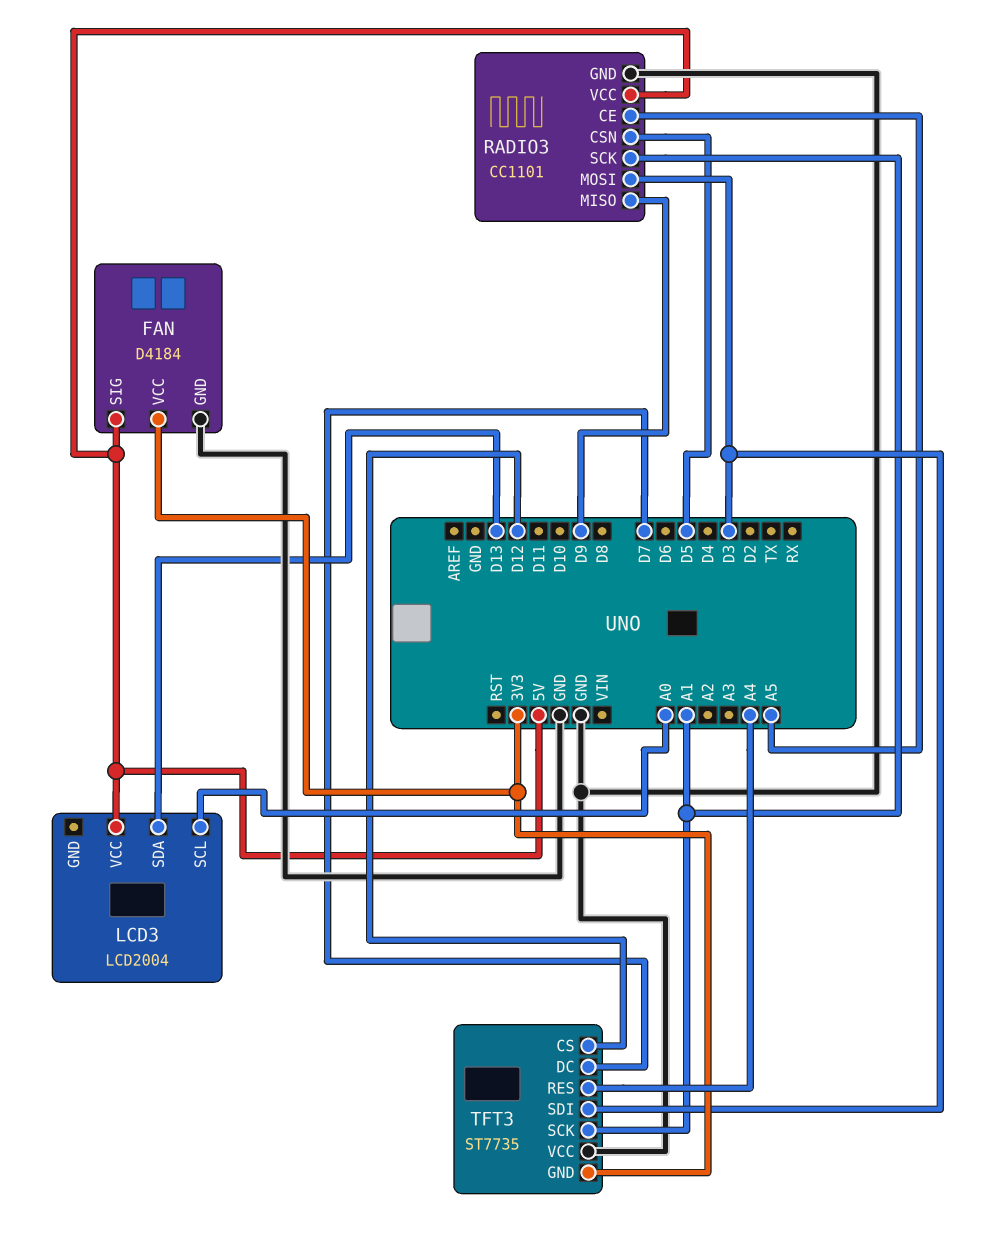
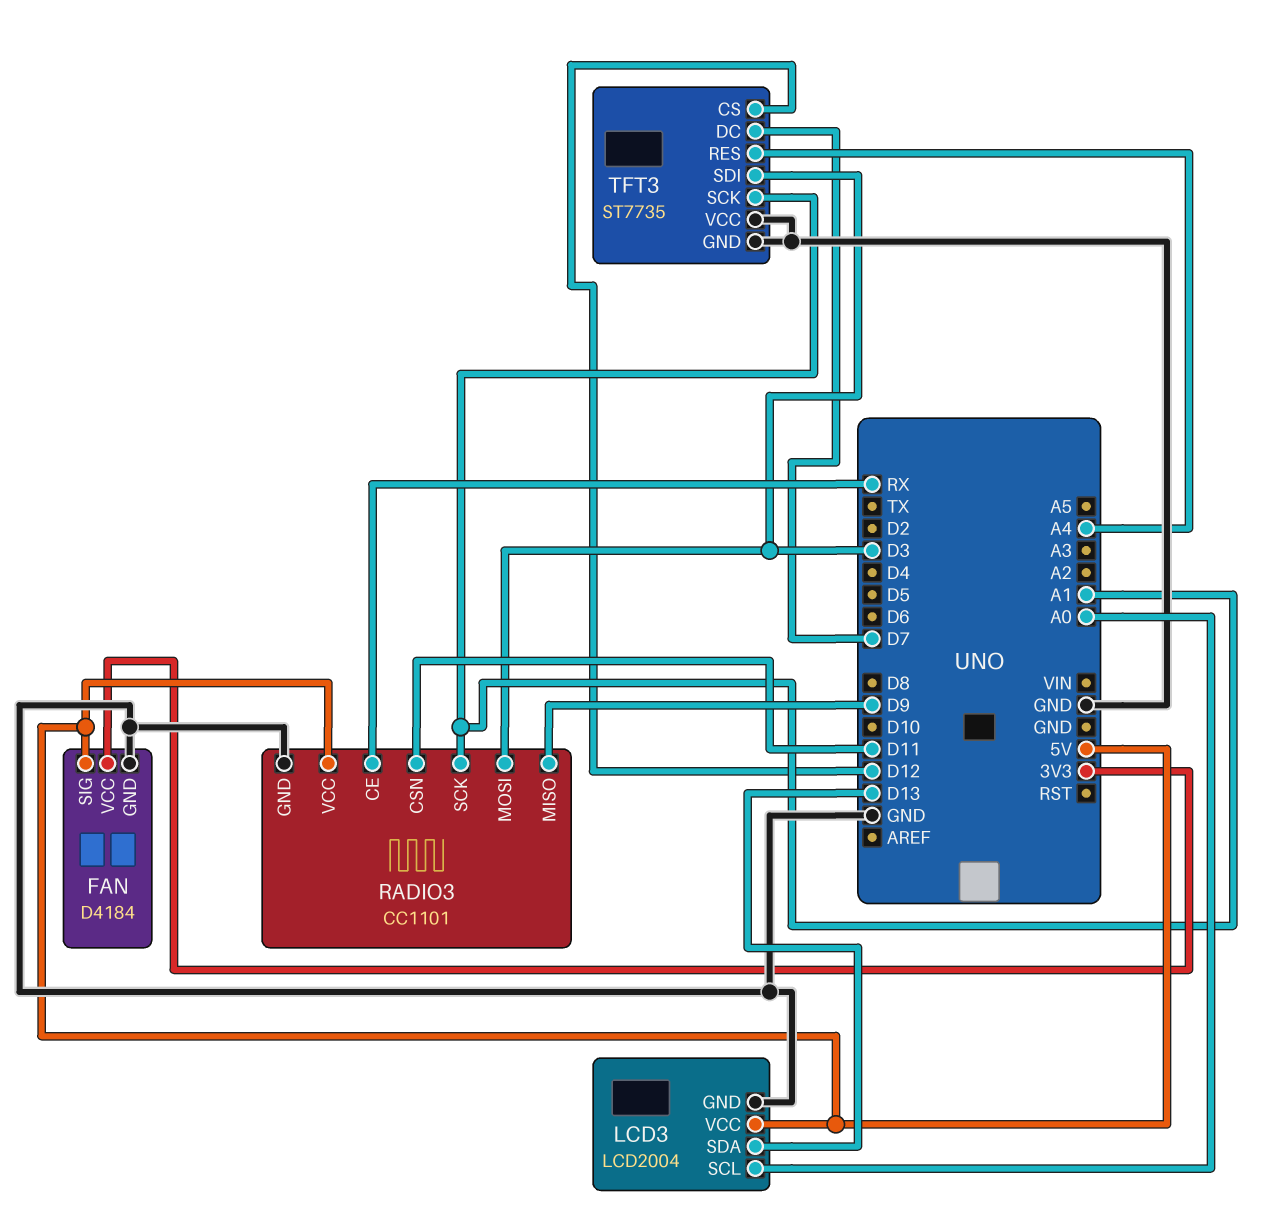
LCD3 pin GND: none -> GND
RADIO3 pin CE: A5 -> RX
RADIO3 pin CSN: D5 -> D11
TFT3 pin GND: 3V3 -> GND

